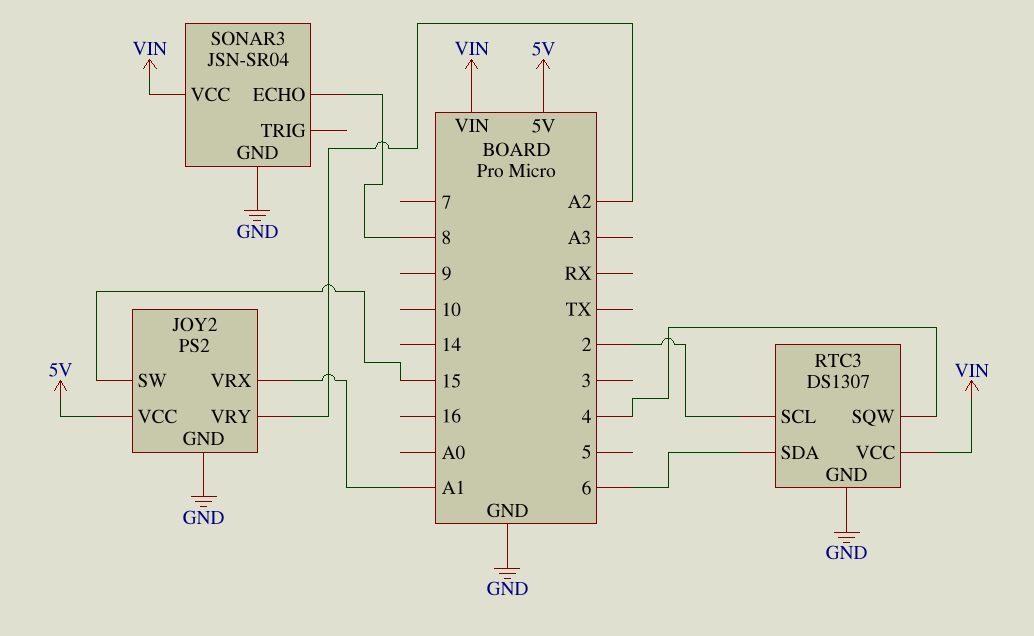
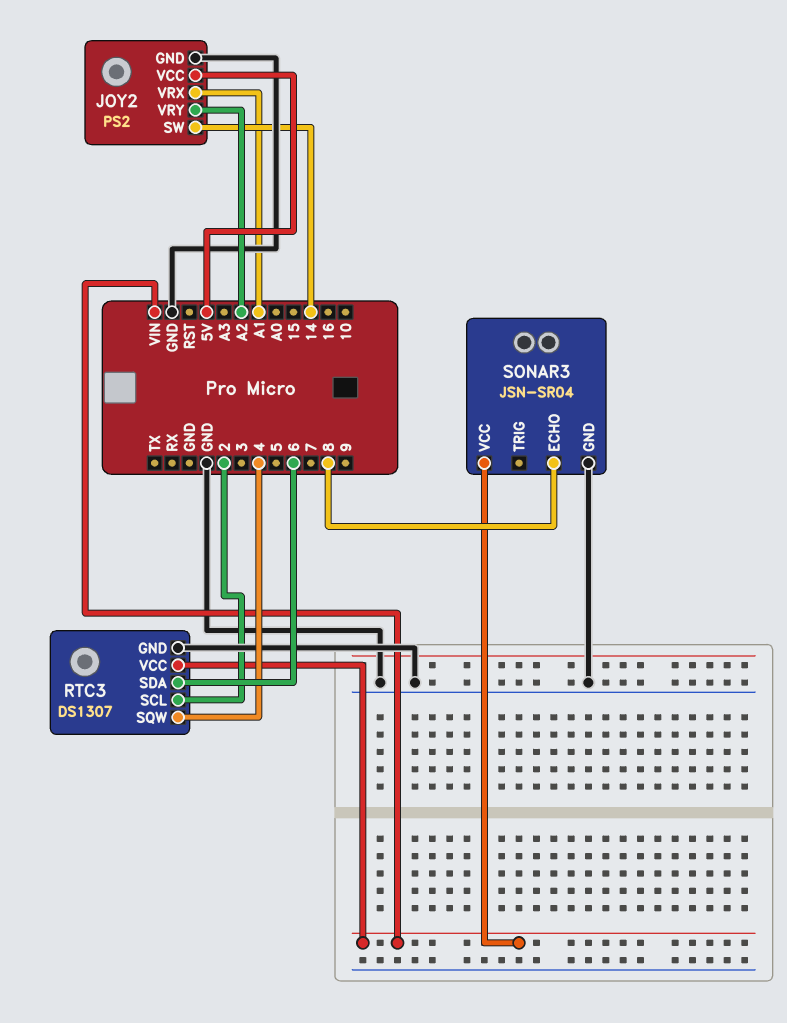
JOY2 pin SW: 15 -> 14

